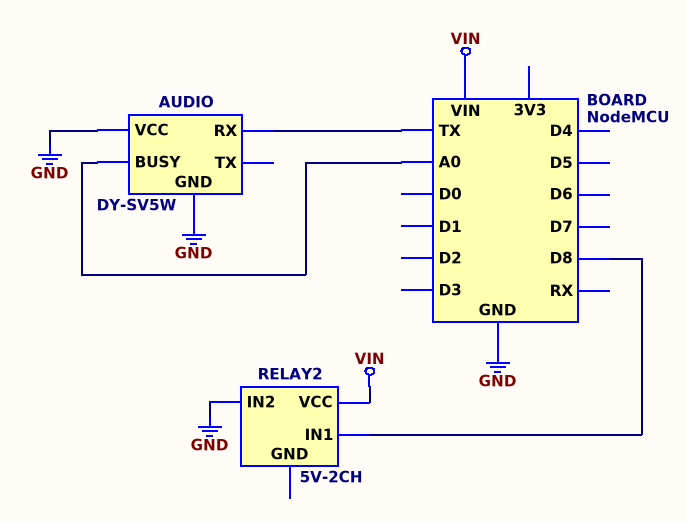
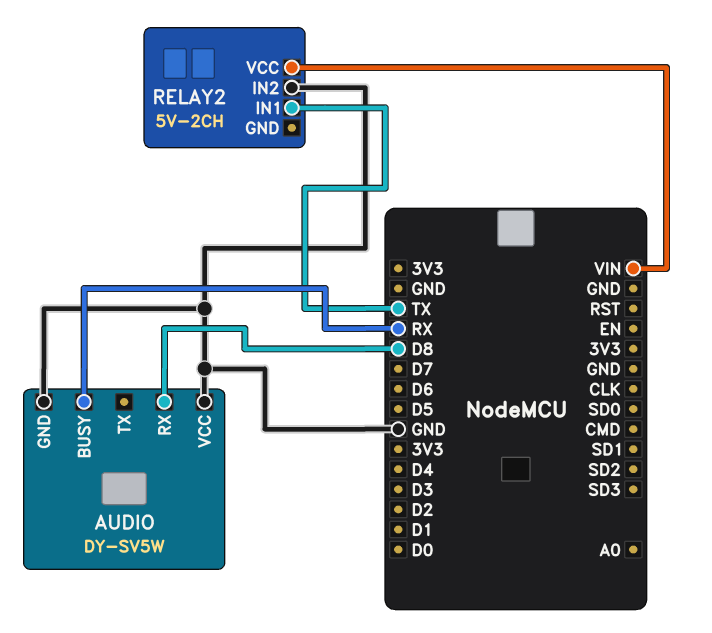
AUDIO pin BUSY: A0 -> RX
AUDIO pin RX: TX -> D8
RELAY2 pin IN1: D8 -> TX

